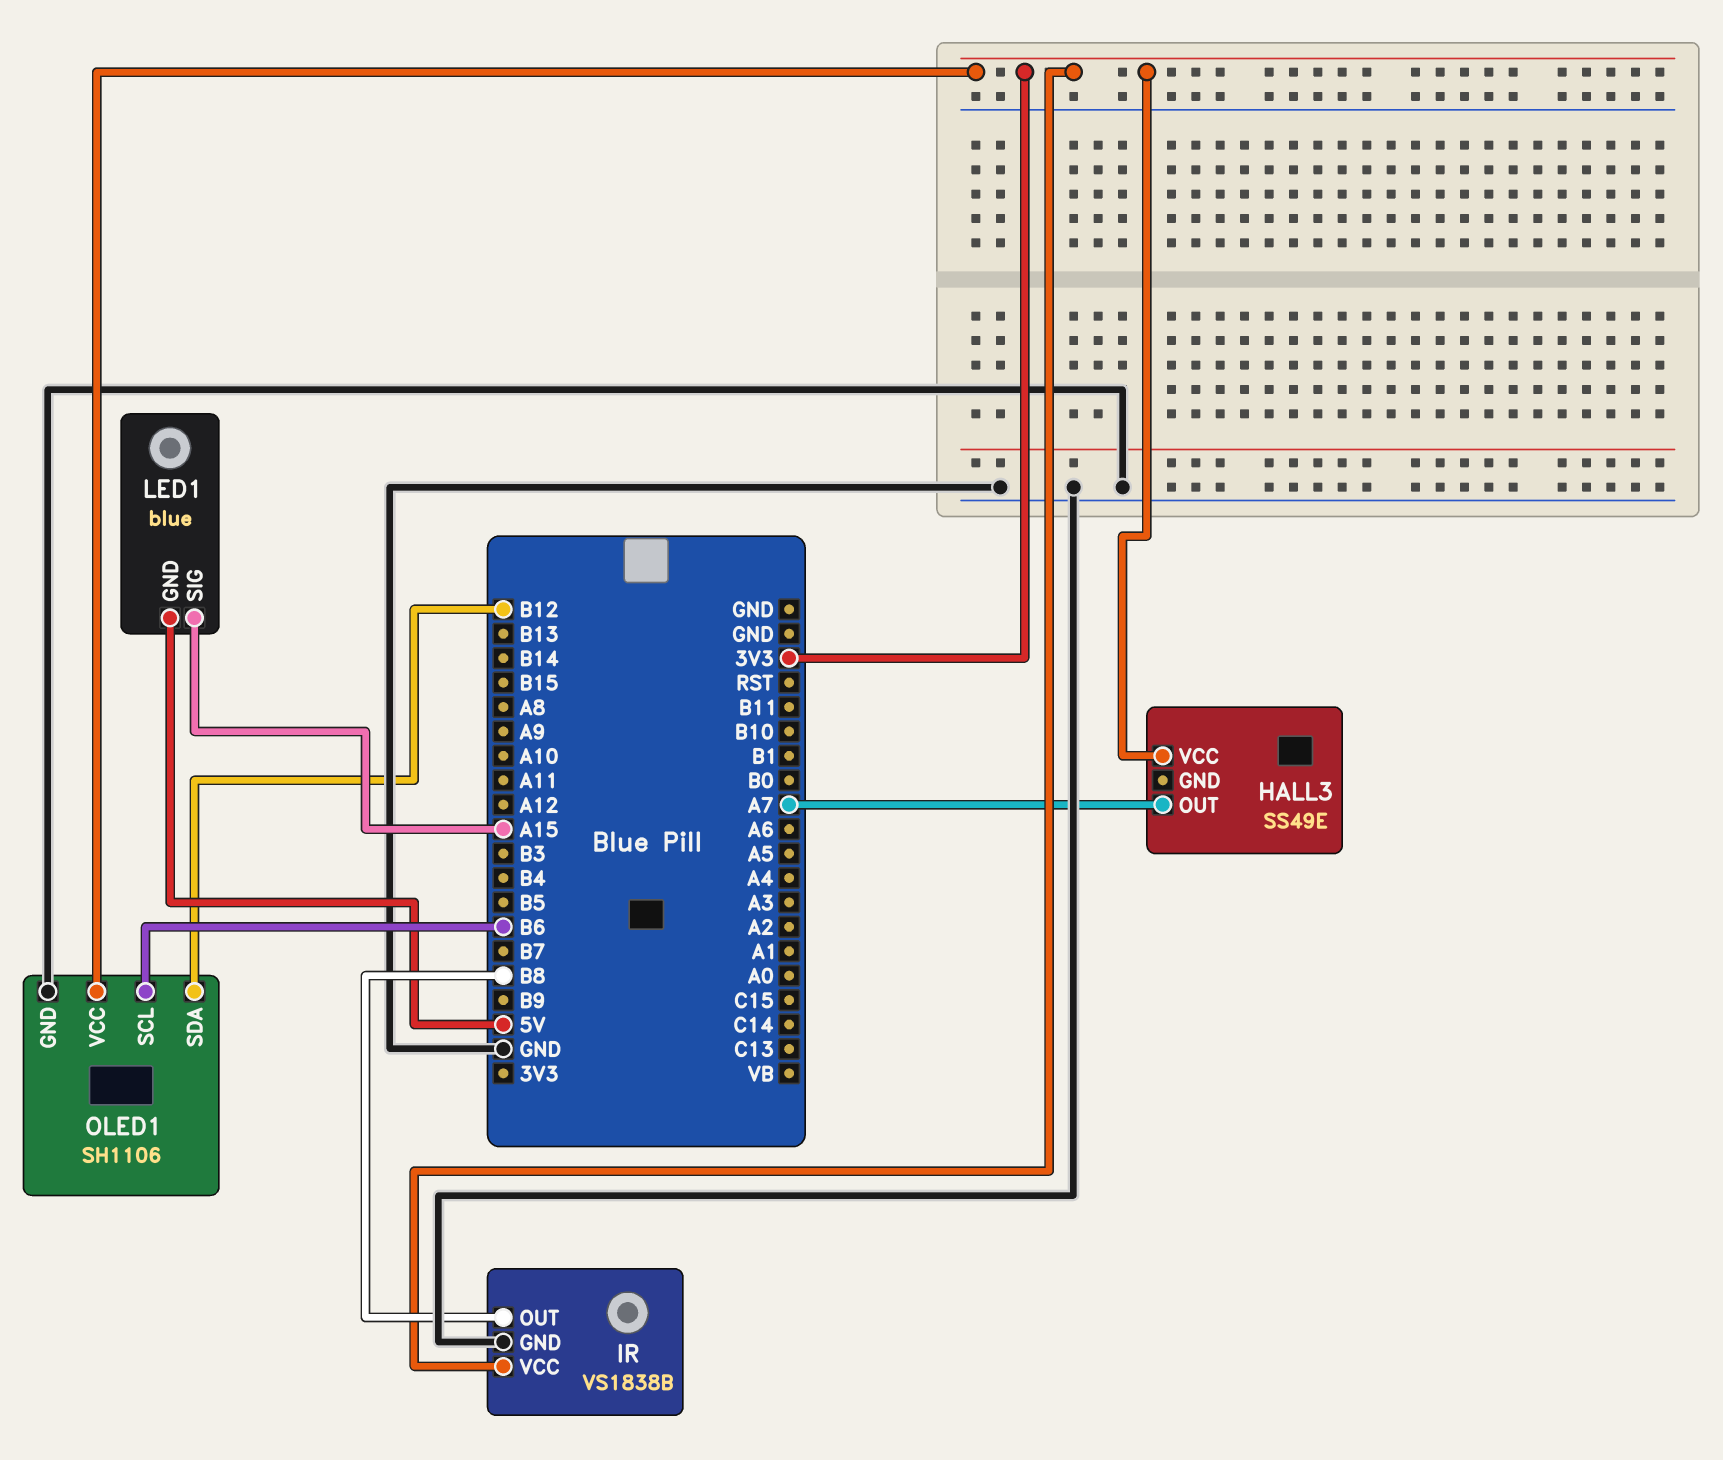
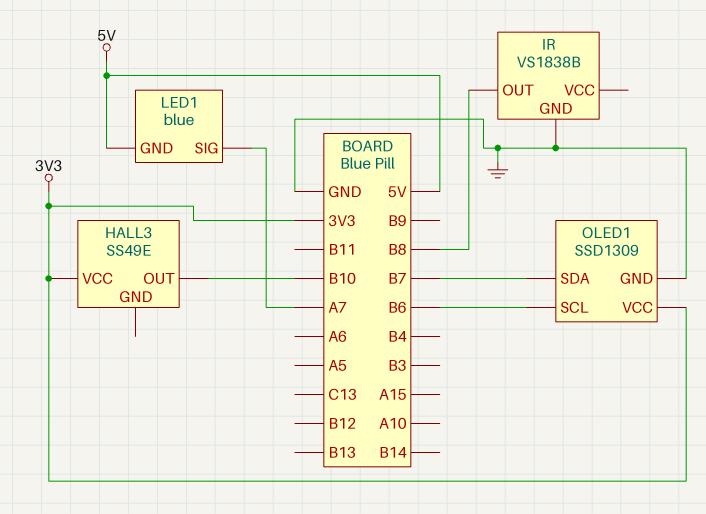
HALL3 pin OUT: A7 -> B10
IR pin VCC: 3V3 -> none
LED1 pin SIG: A15 -> A7
OLED1: SH1106 -> SSD1309
OLED1 pin SDA: B12 -> B7

